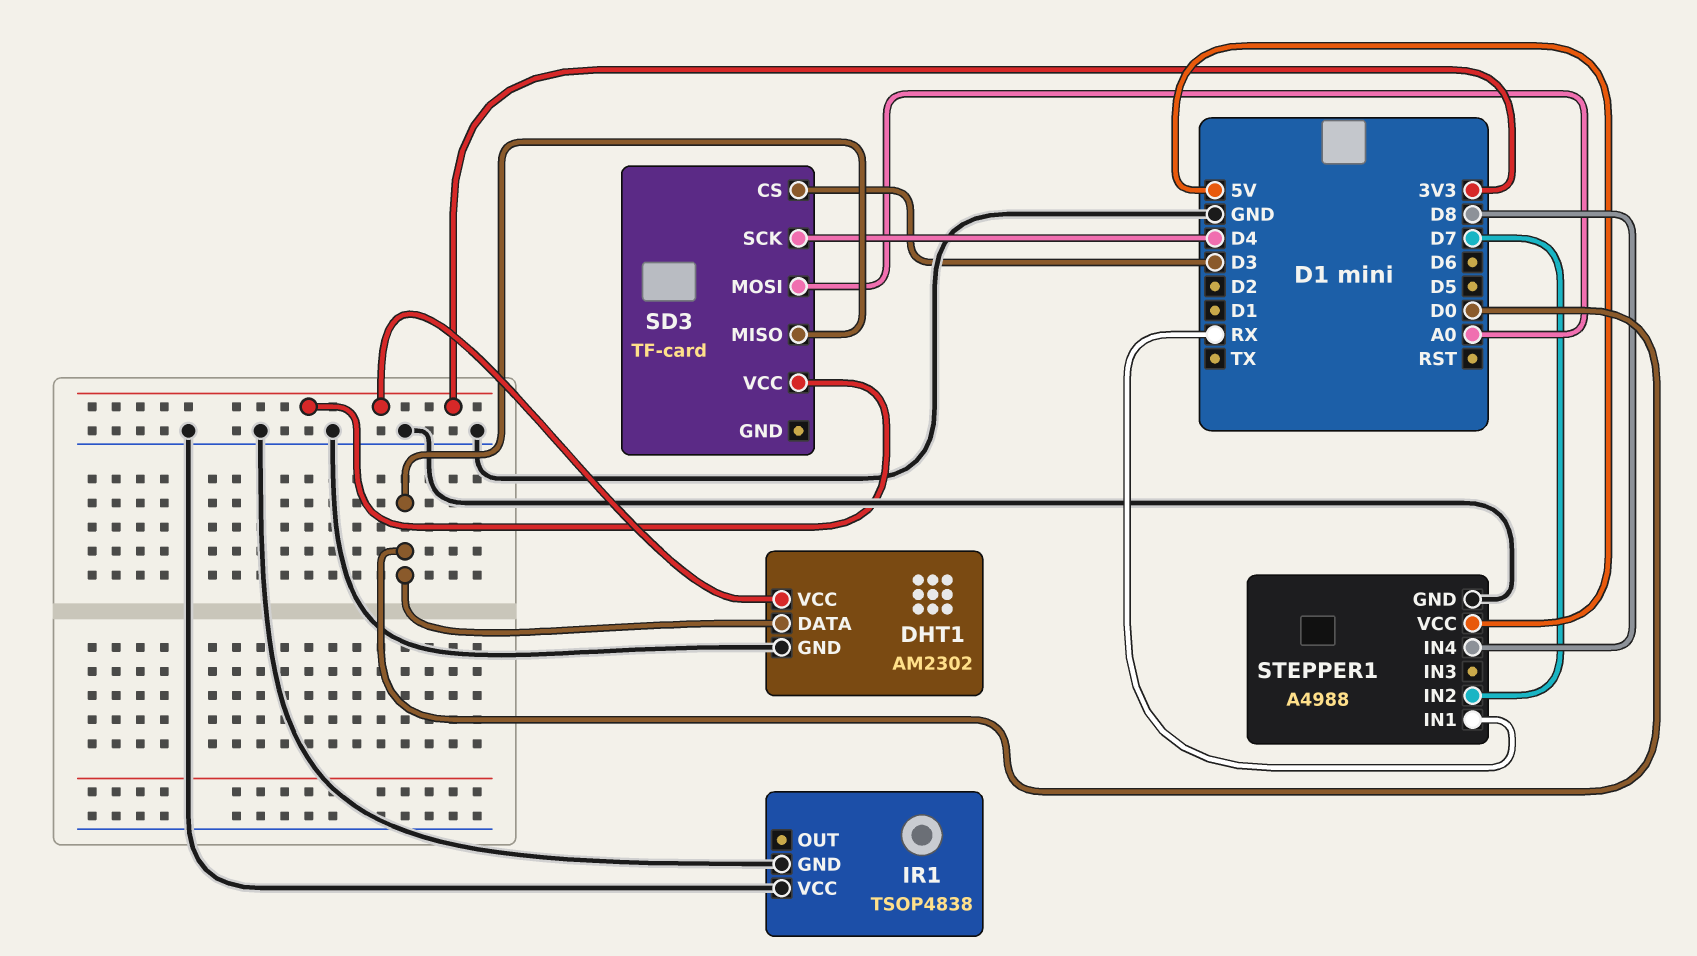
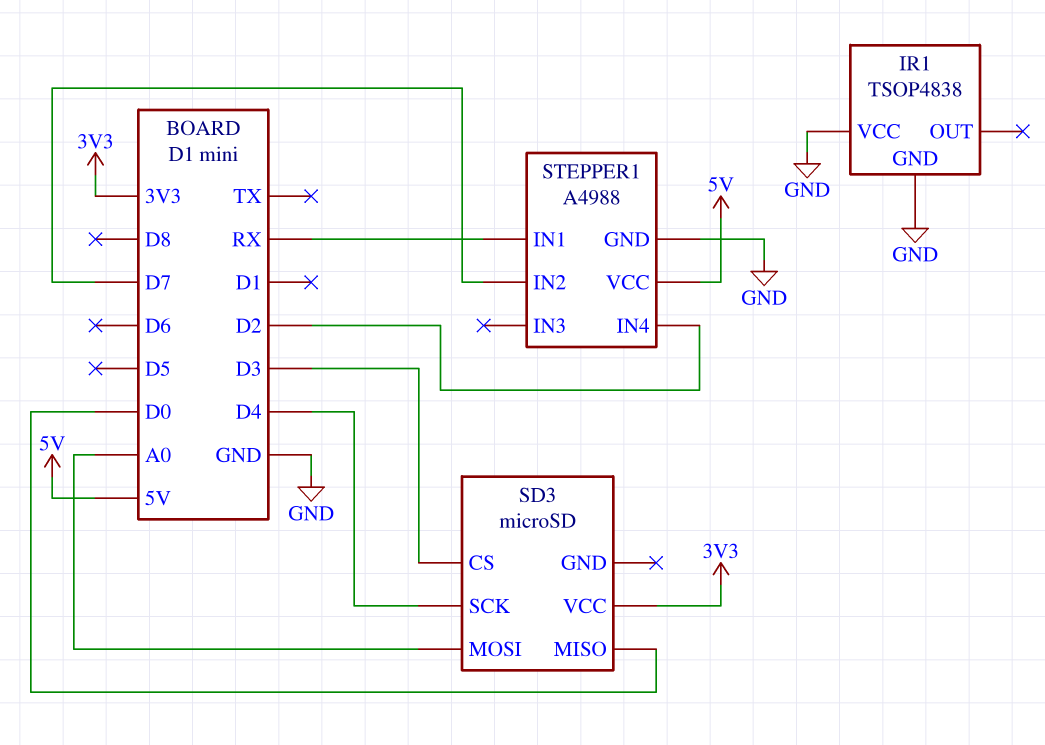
DHT1: AM2302 -> none
DHT1 pin DATA: D0 -> none
DHT1 pin GND: GND -> none
DHT1 pin VCC: 3V3 -> none
SD3: TF-card -> microSD
STEPPER1 pin IN4: D8 -> D2

